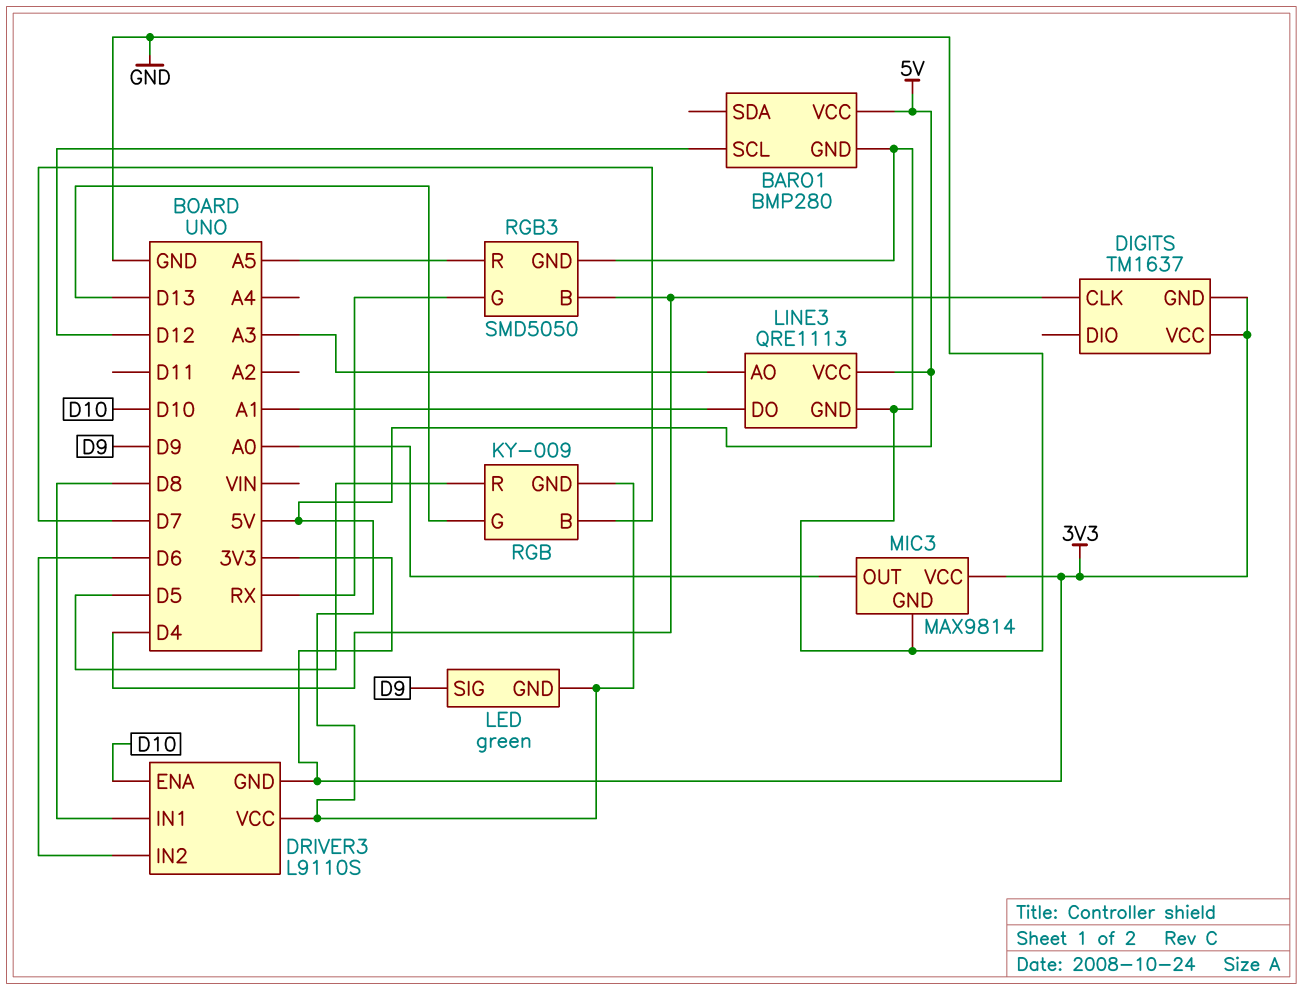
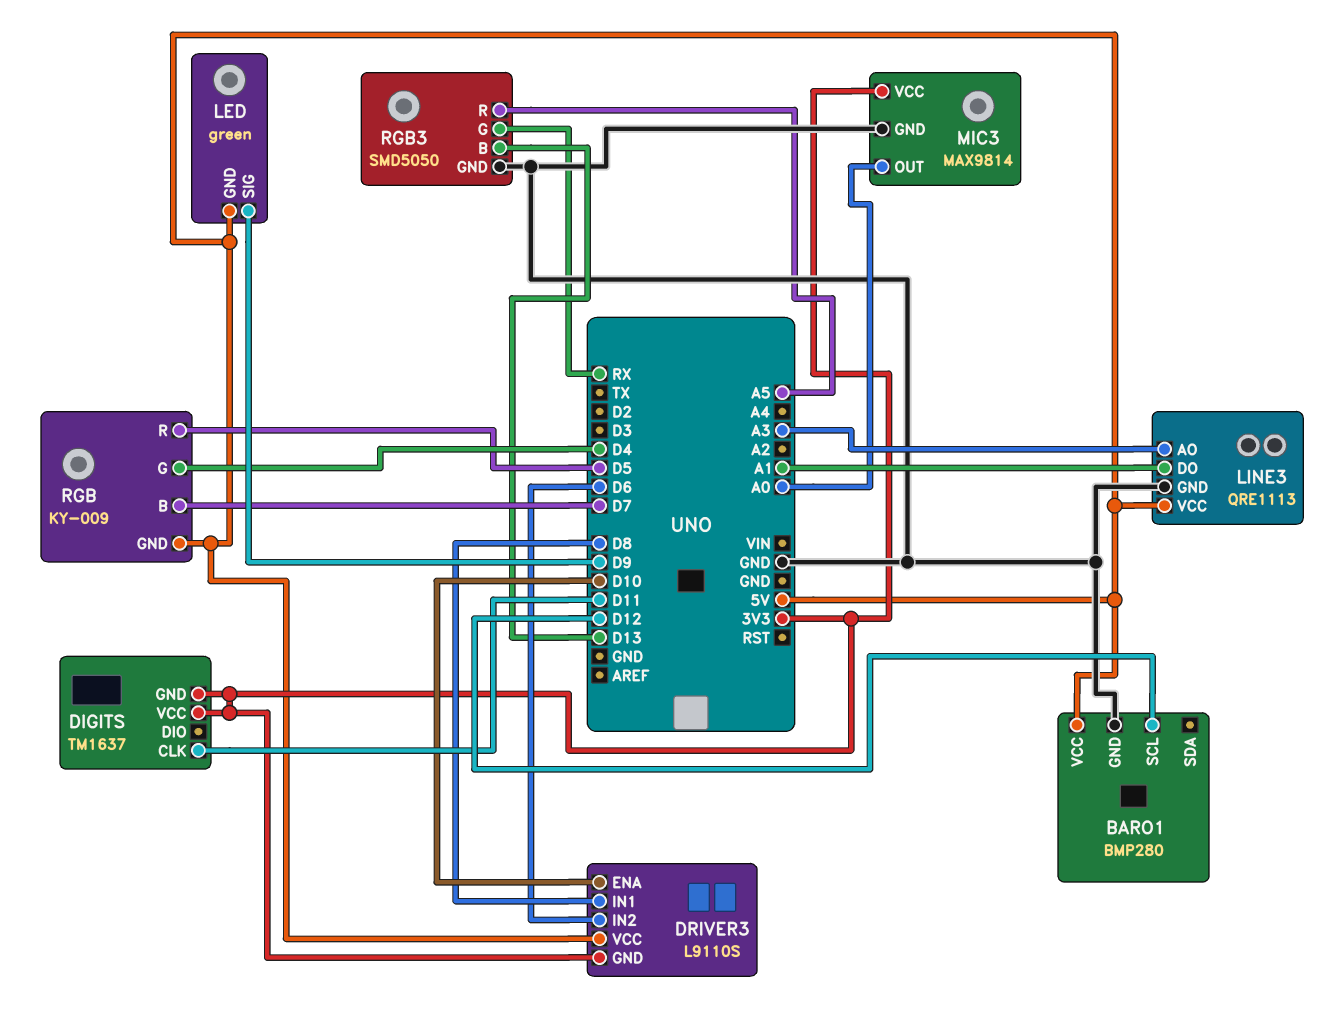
DIGITS pin CLK: D4 -> D11
RGB pin G: D13 -> D4
RGB3 pin B: D4 -> D13

